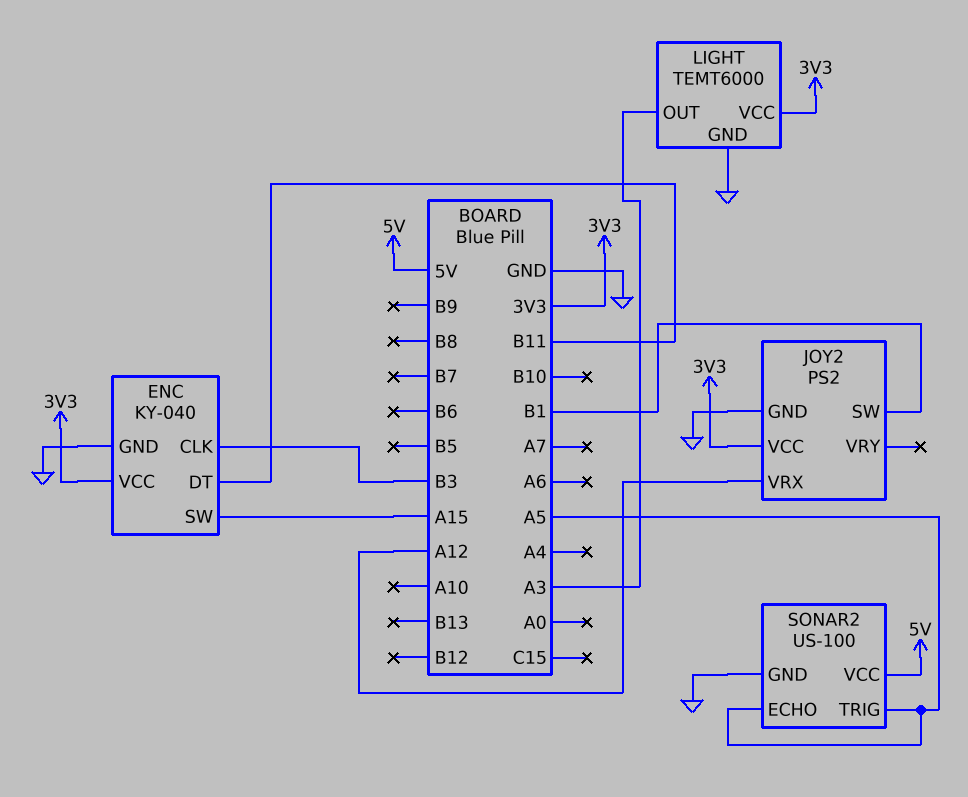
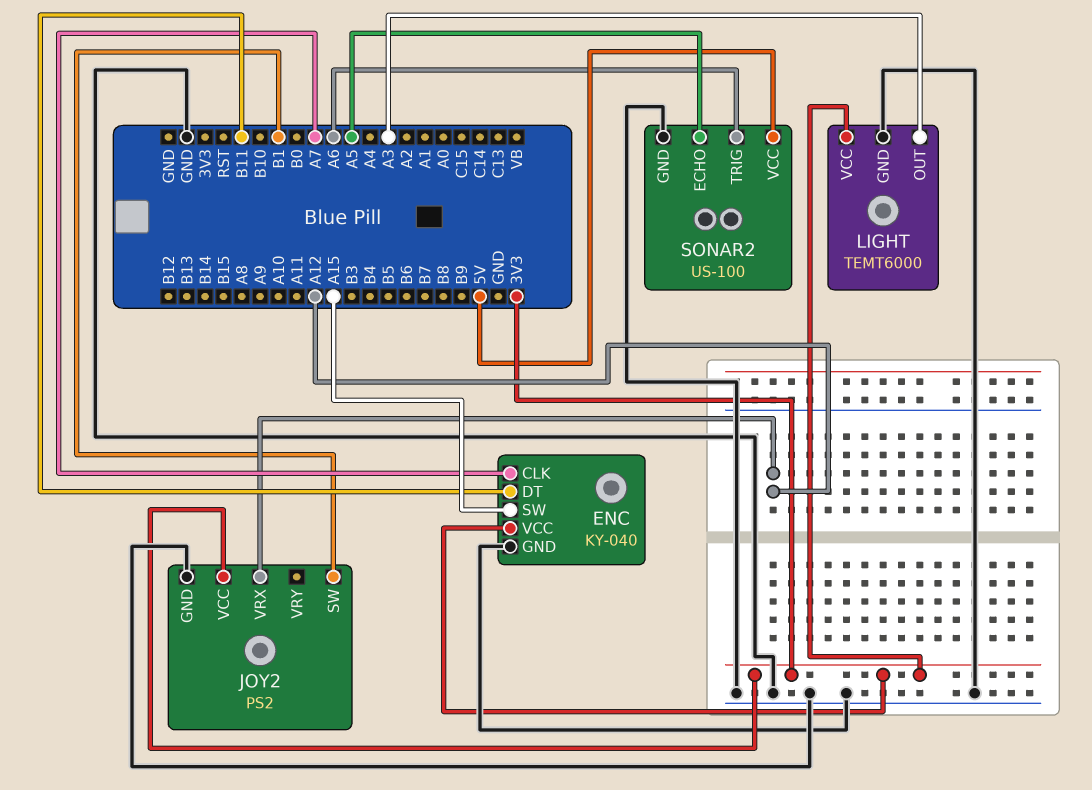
ENC pin CLK: B3 -> A7
SONAR2 pin TRIG: A5 -> A6

